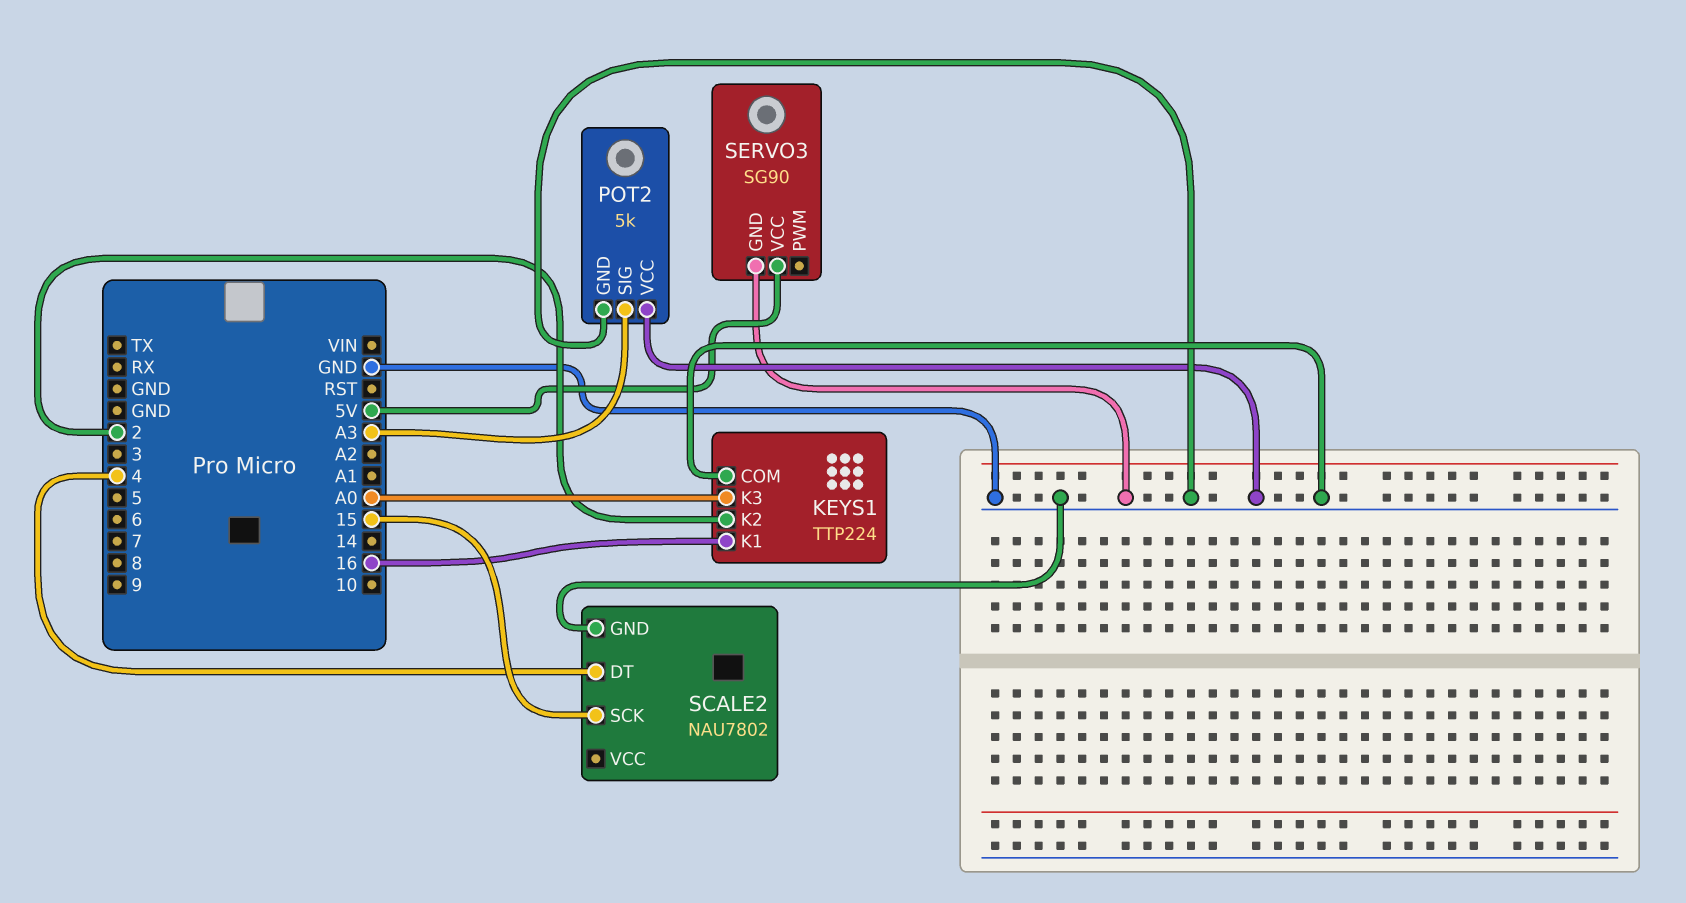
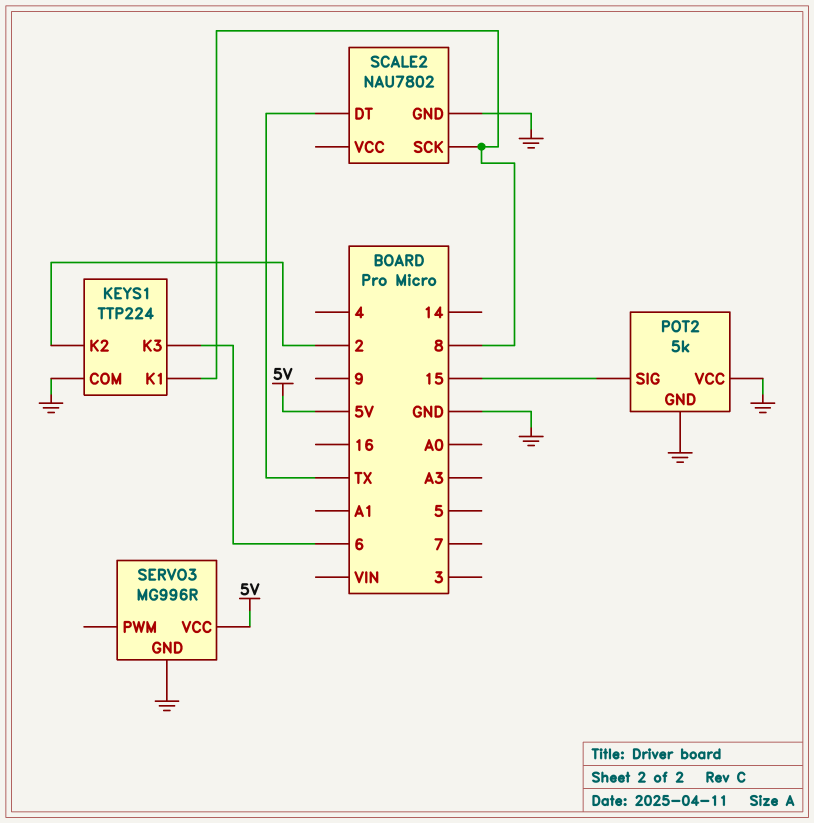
KEYS1 pin K1: 16 -> 8
KEYS1 pin K3: A0 -> 6
POT2 pin SIG: A3 -> 15
SCALE2 pin DT: 4 -> TX
SCALE2 pin SCK: 15 -> 8
SERVO3: SG90 -> MG996R

